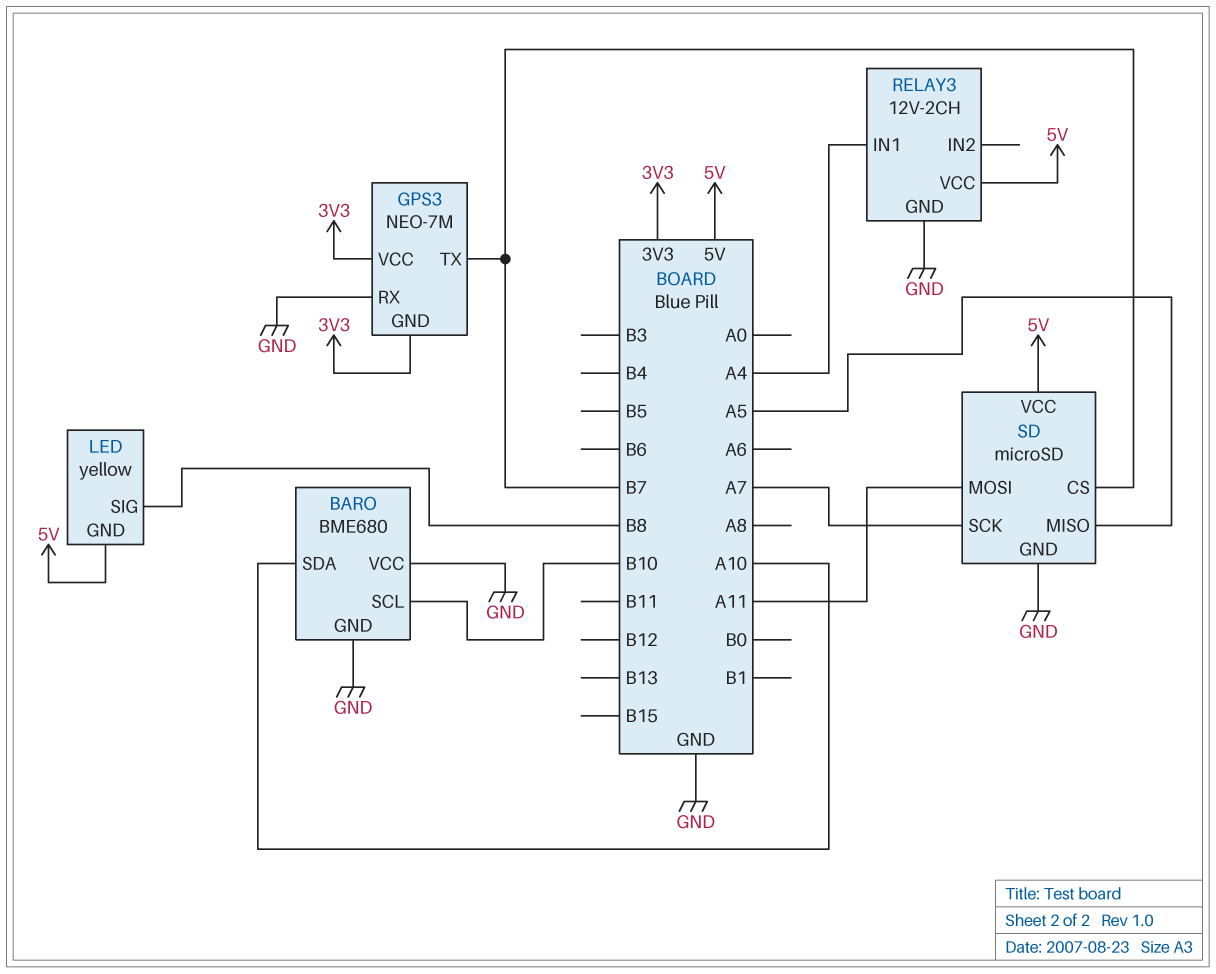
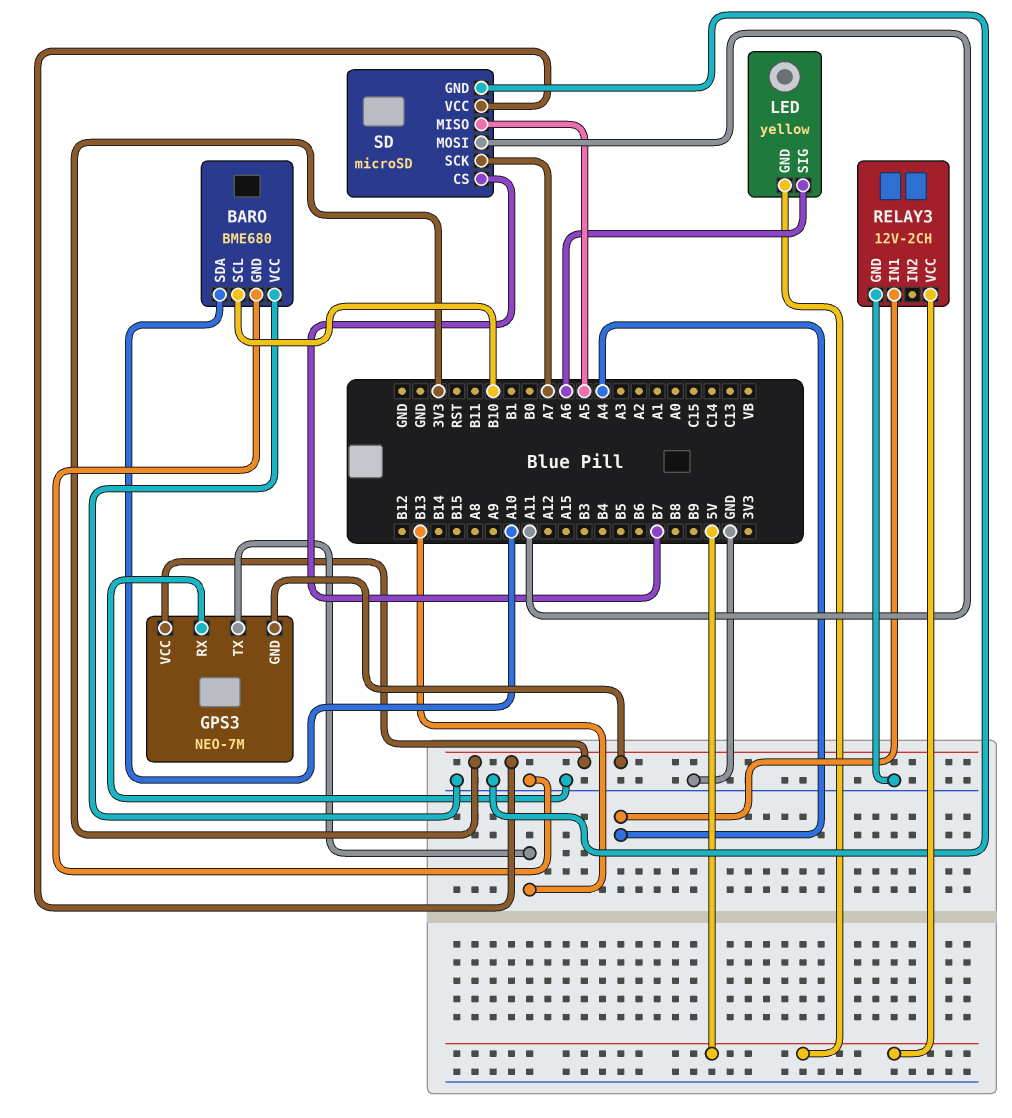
GPS3 pin TX: B7 -> B13
LED pin SIG: B8 -> A6
SD pin VCC: 5V -> 3V3

